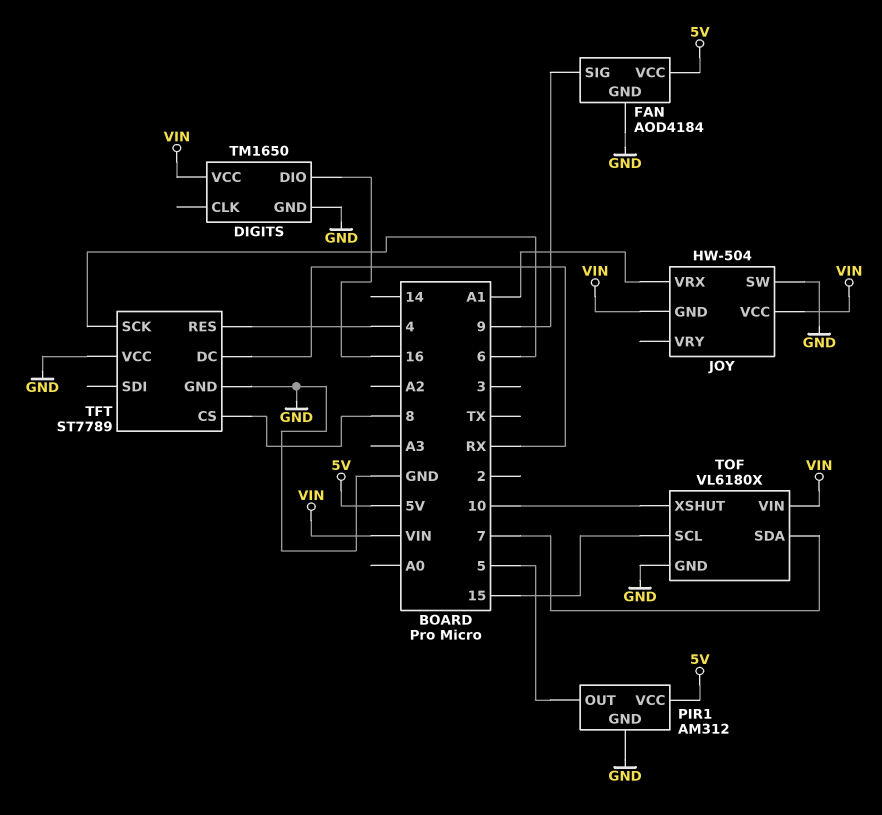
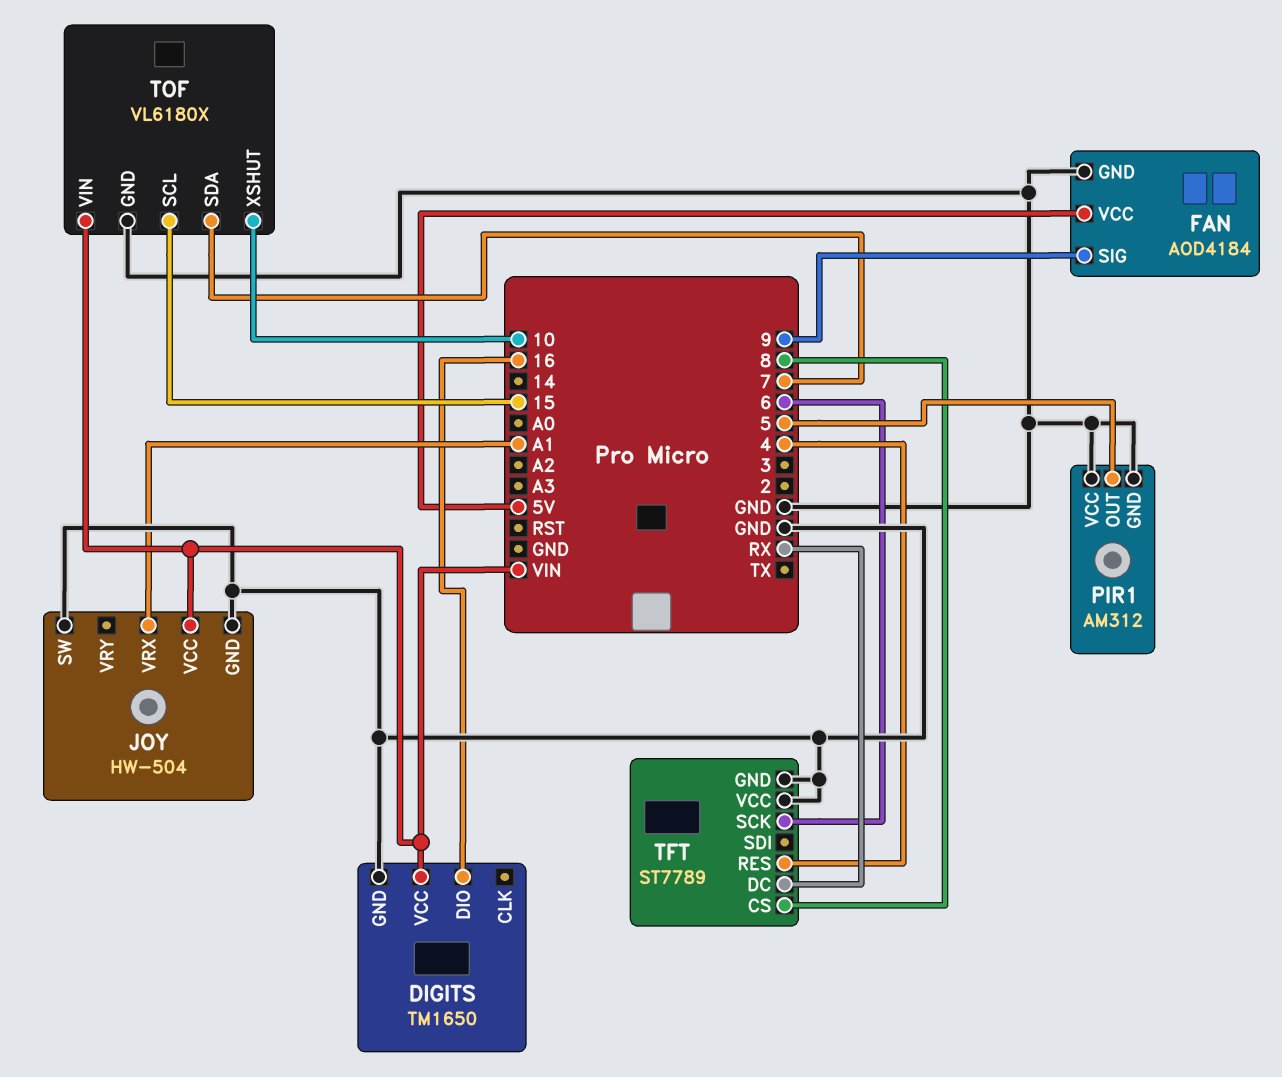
JOY pin GND: VIN -> GND
PIR1 pin VCC: 5V -> GND

